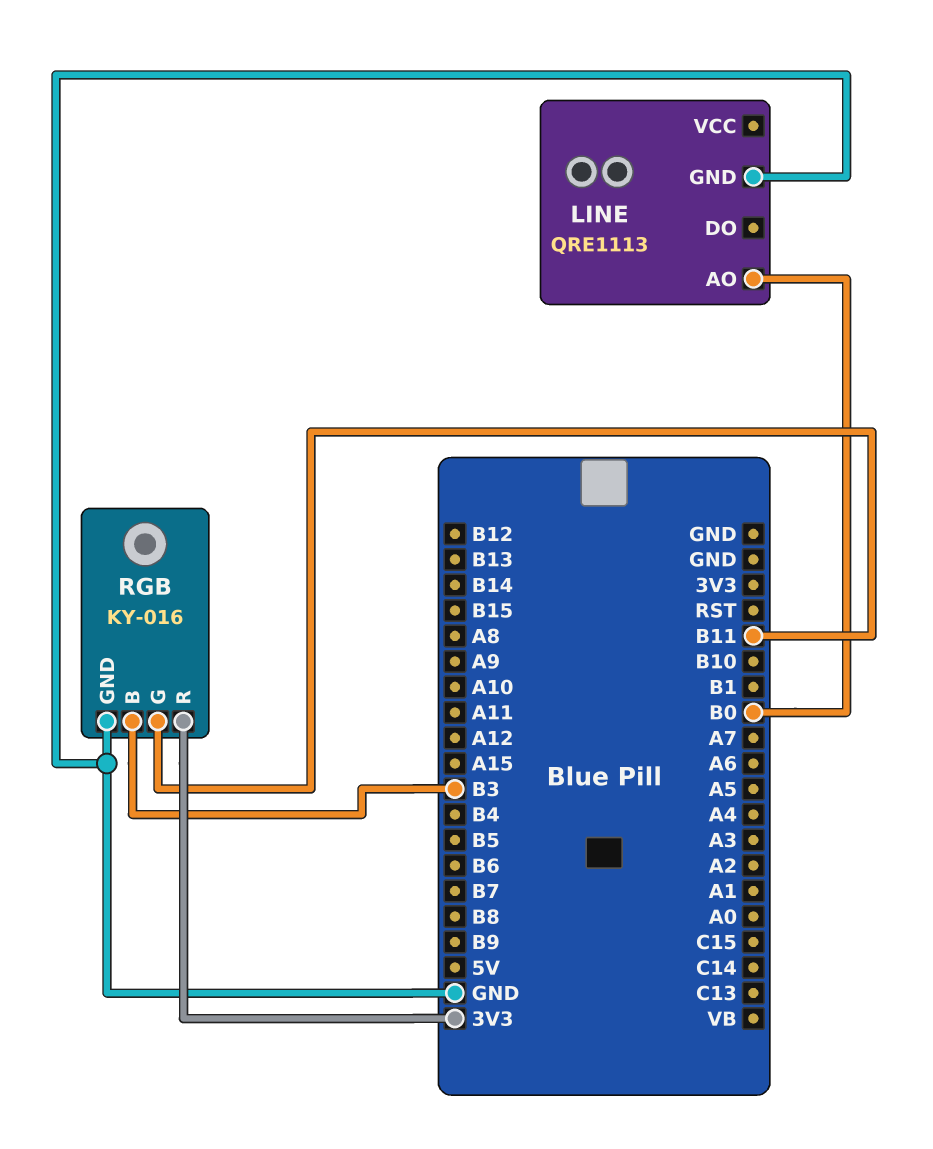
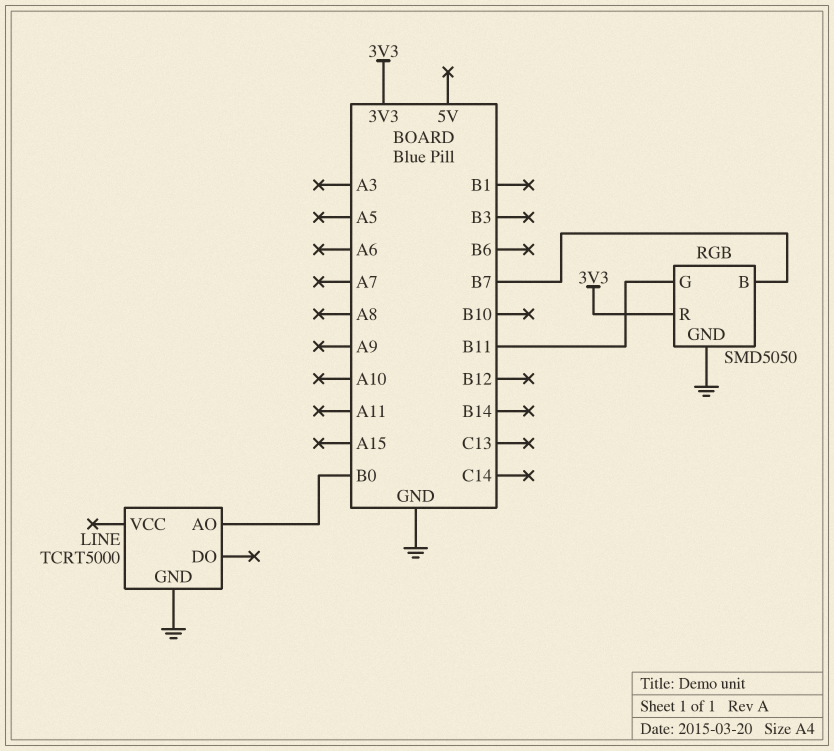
LINE: QRE1113 -> TCRT5000
RGB: KY-016 -> SMD5050
RGB pin B: B3 -> B7

